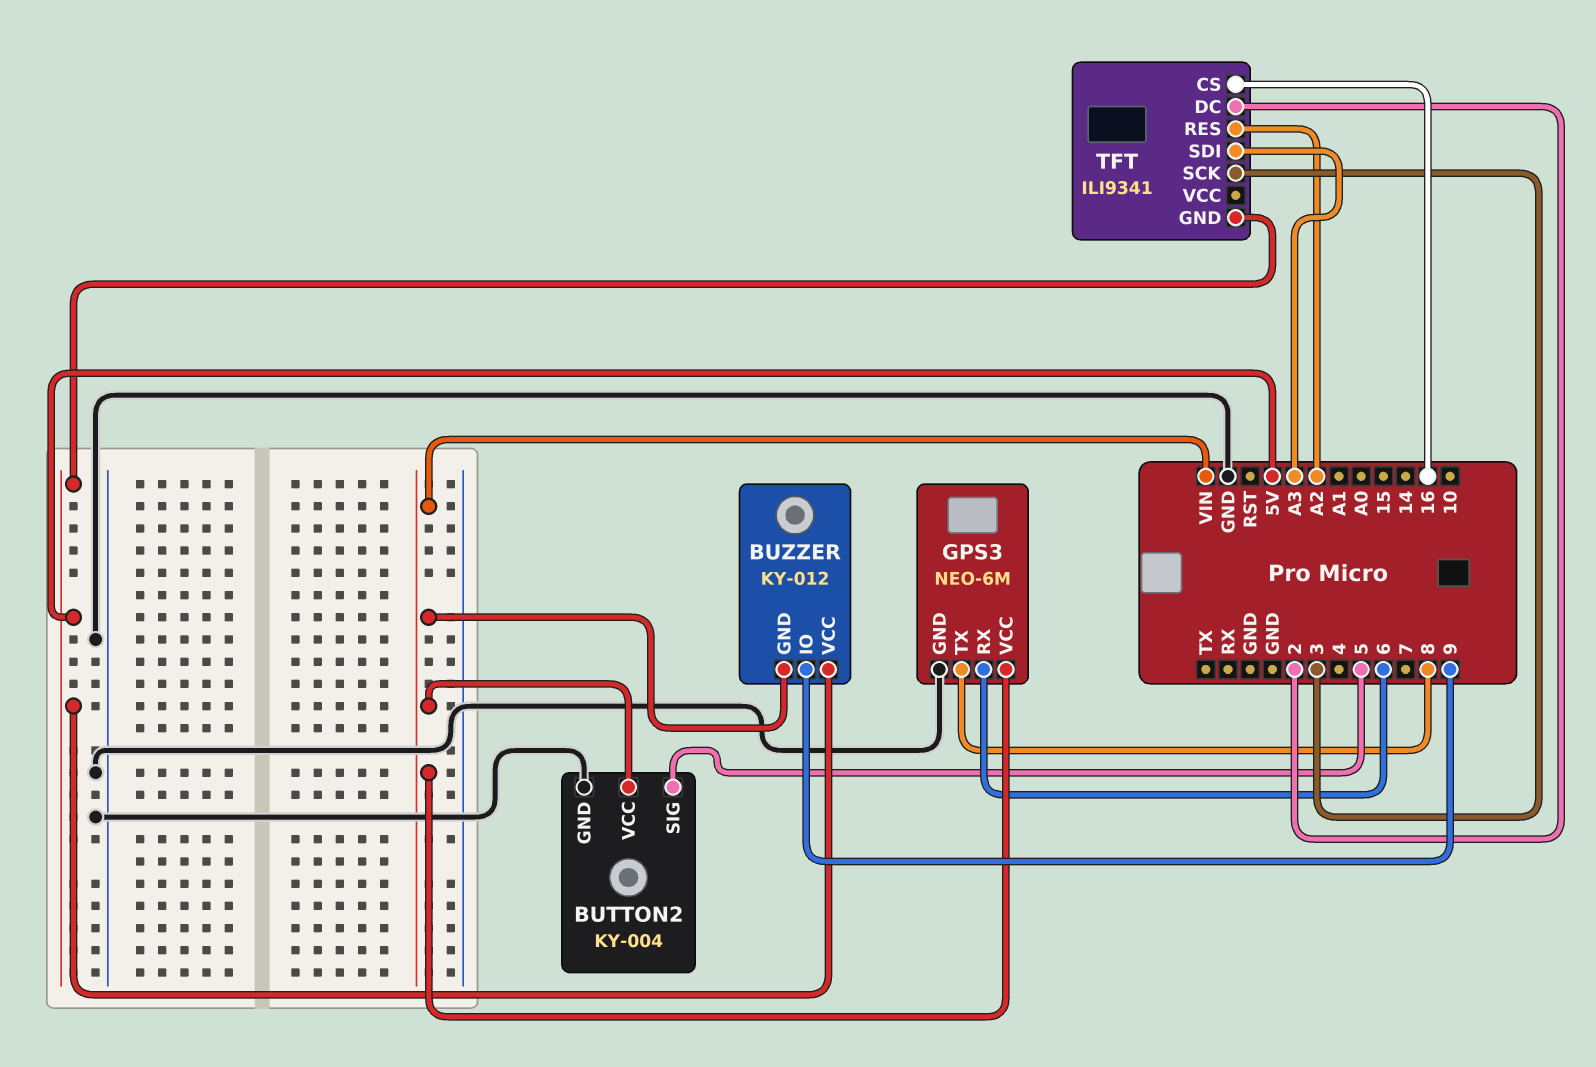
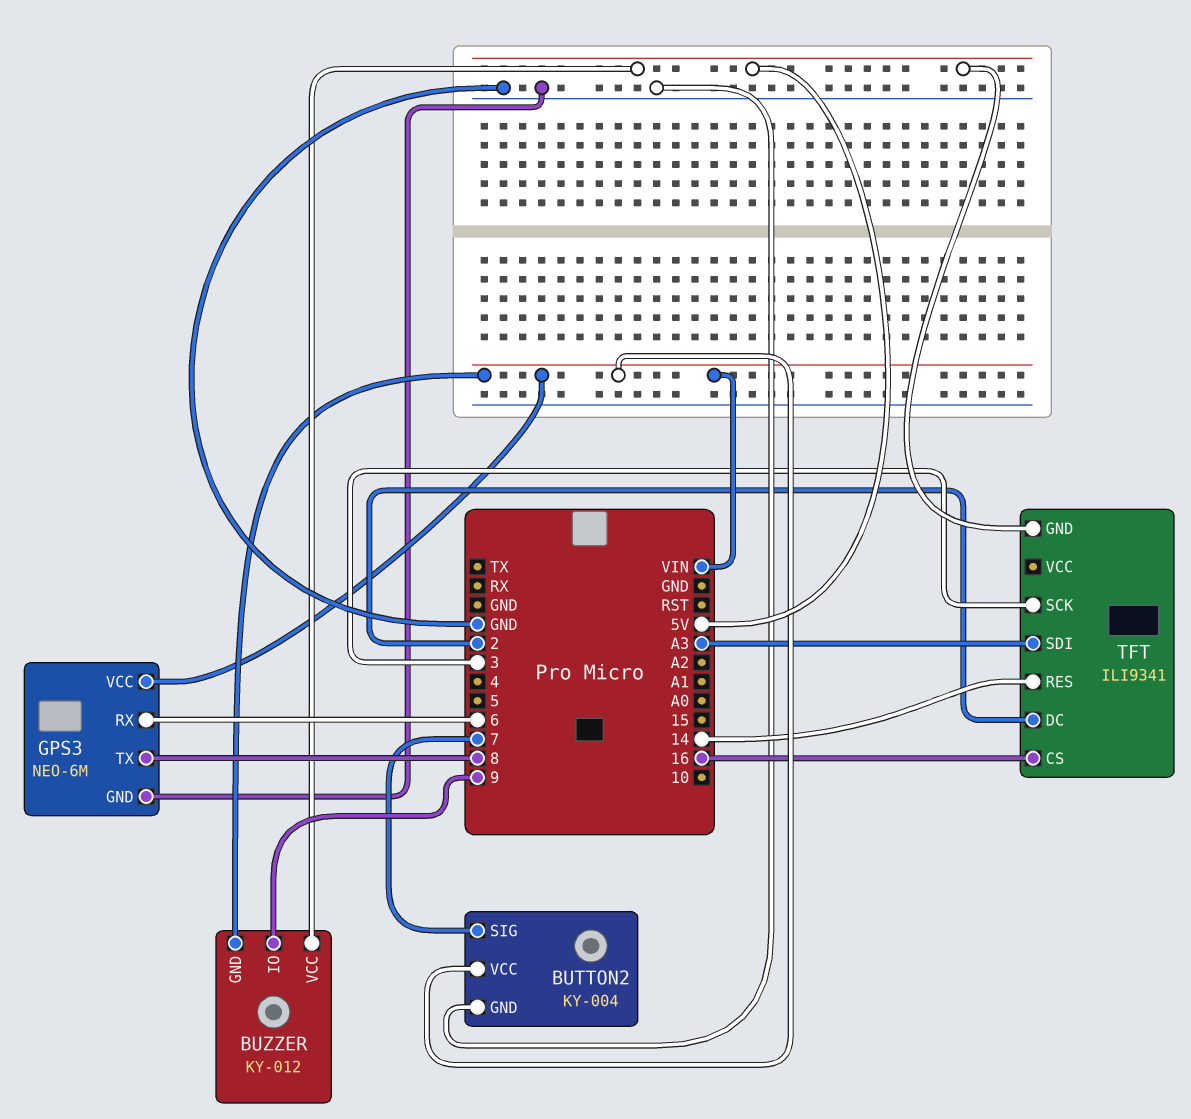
BUTTON2 pin SIG: 5 -> 7
TFT pin RES: A2 -> 14

